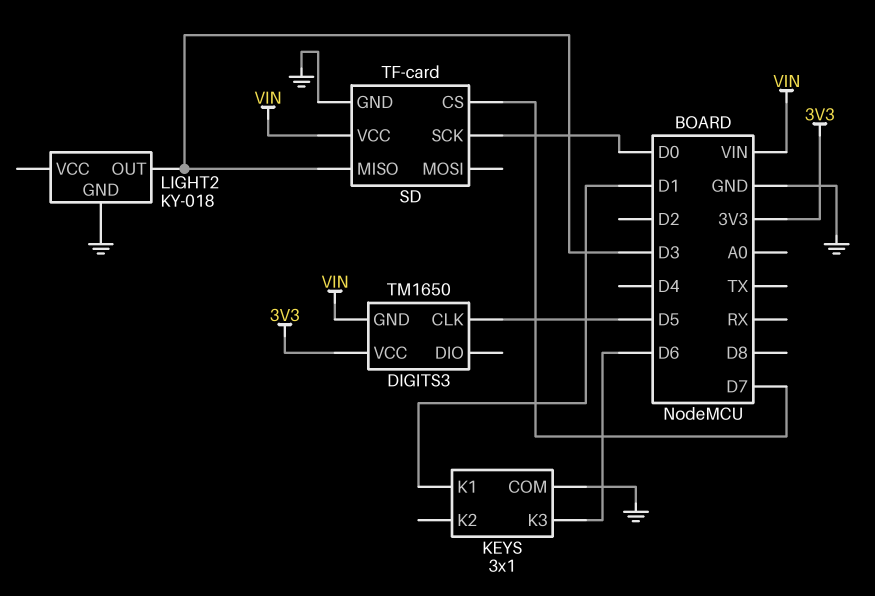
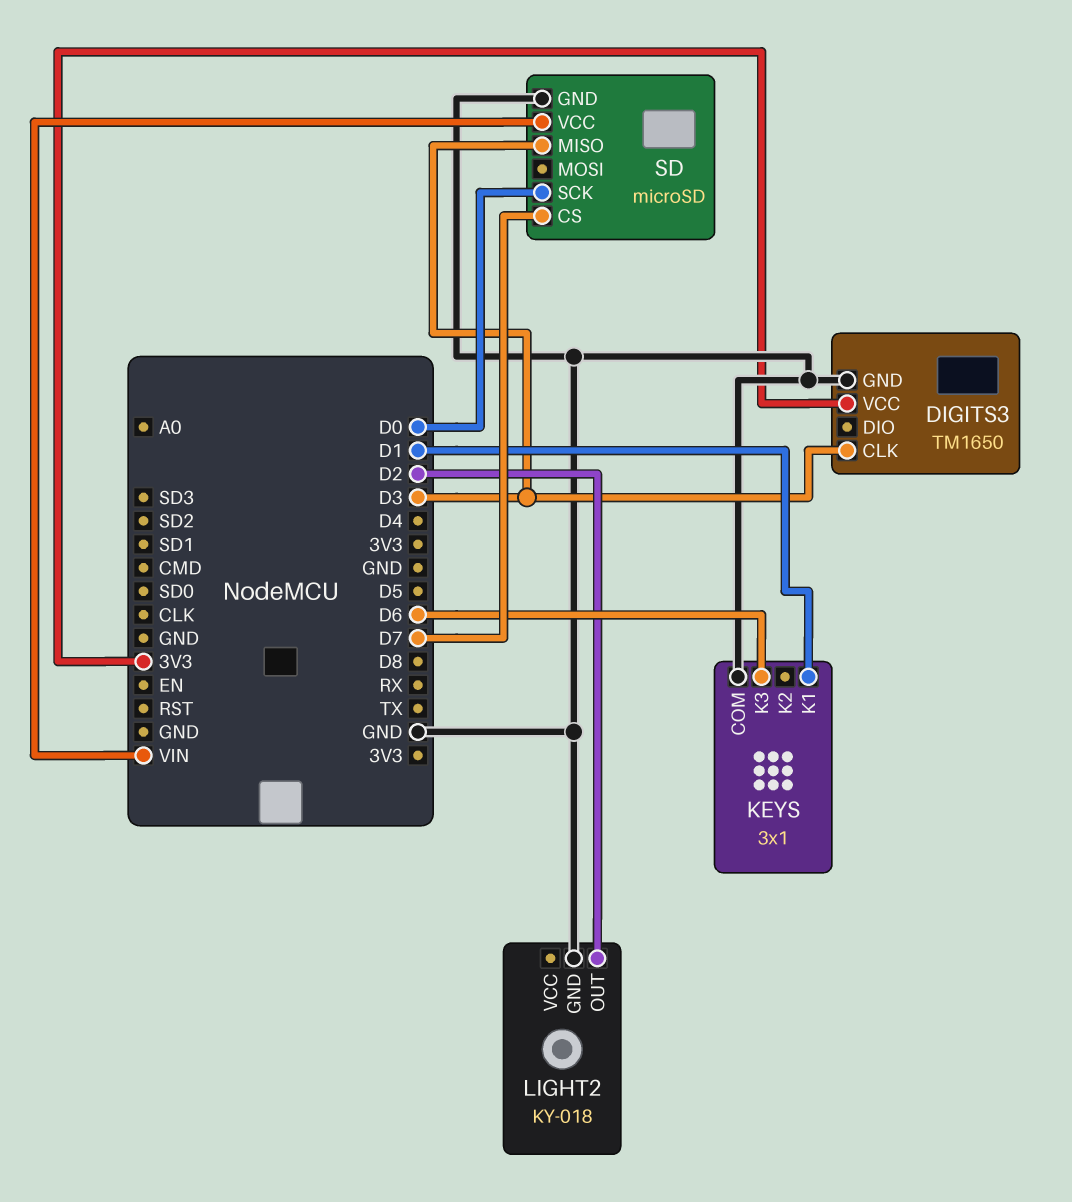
DIGITS3 pin CLK: D5 -> D3
DIGITS3 pin GND: VIN -> GND
LIGHT2 pin OUT: D3 -> D2
SD: TF-card -> microSD

